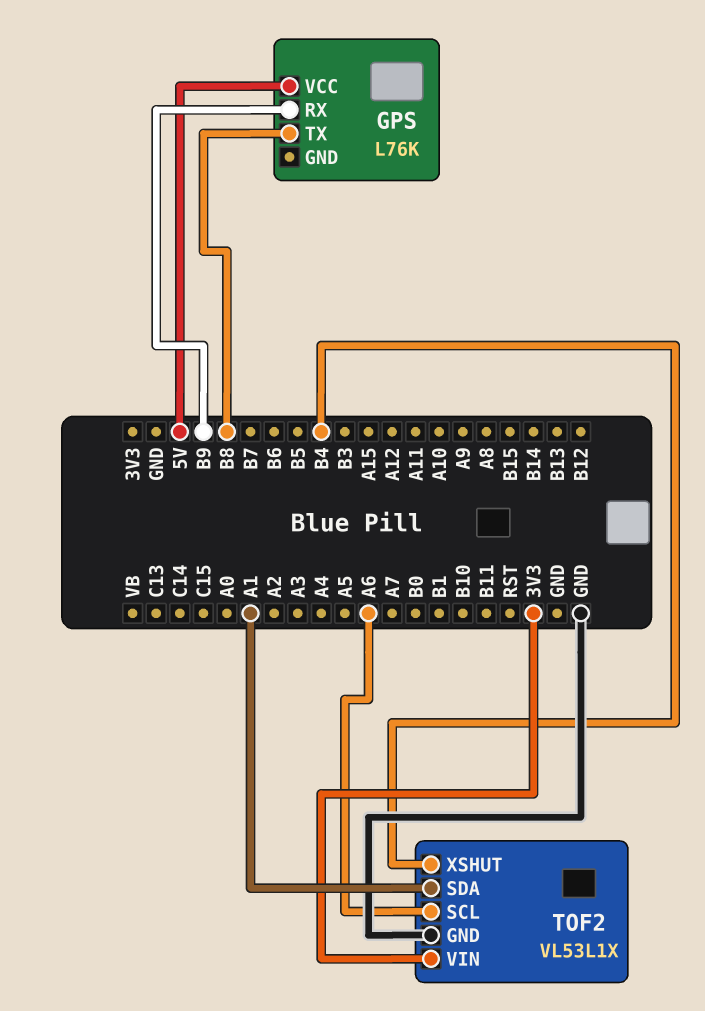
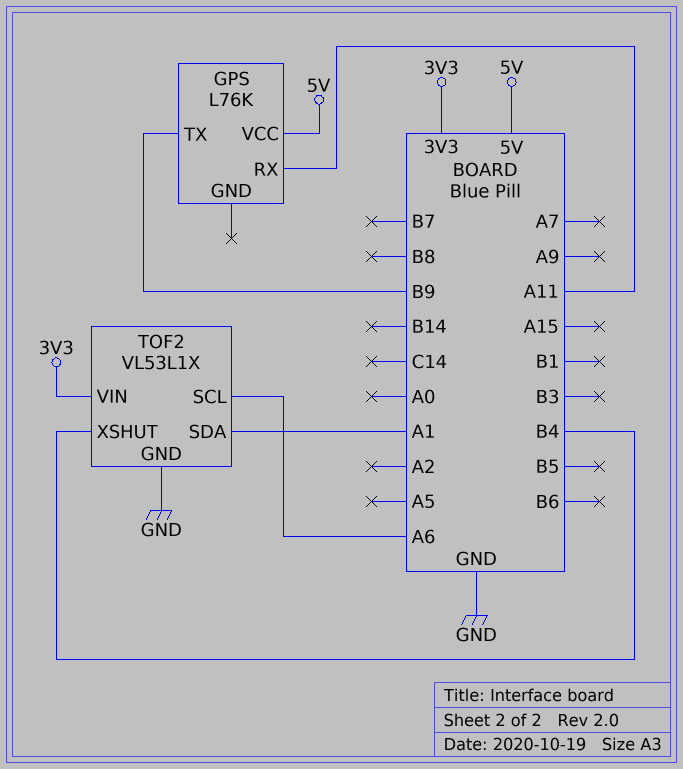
GPS pin RX: B9 -> A11
GPS pin TX: B8 -> B9

